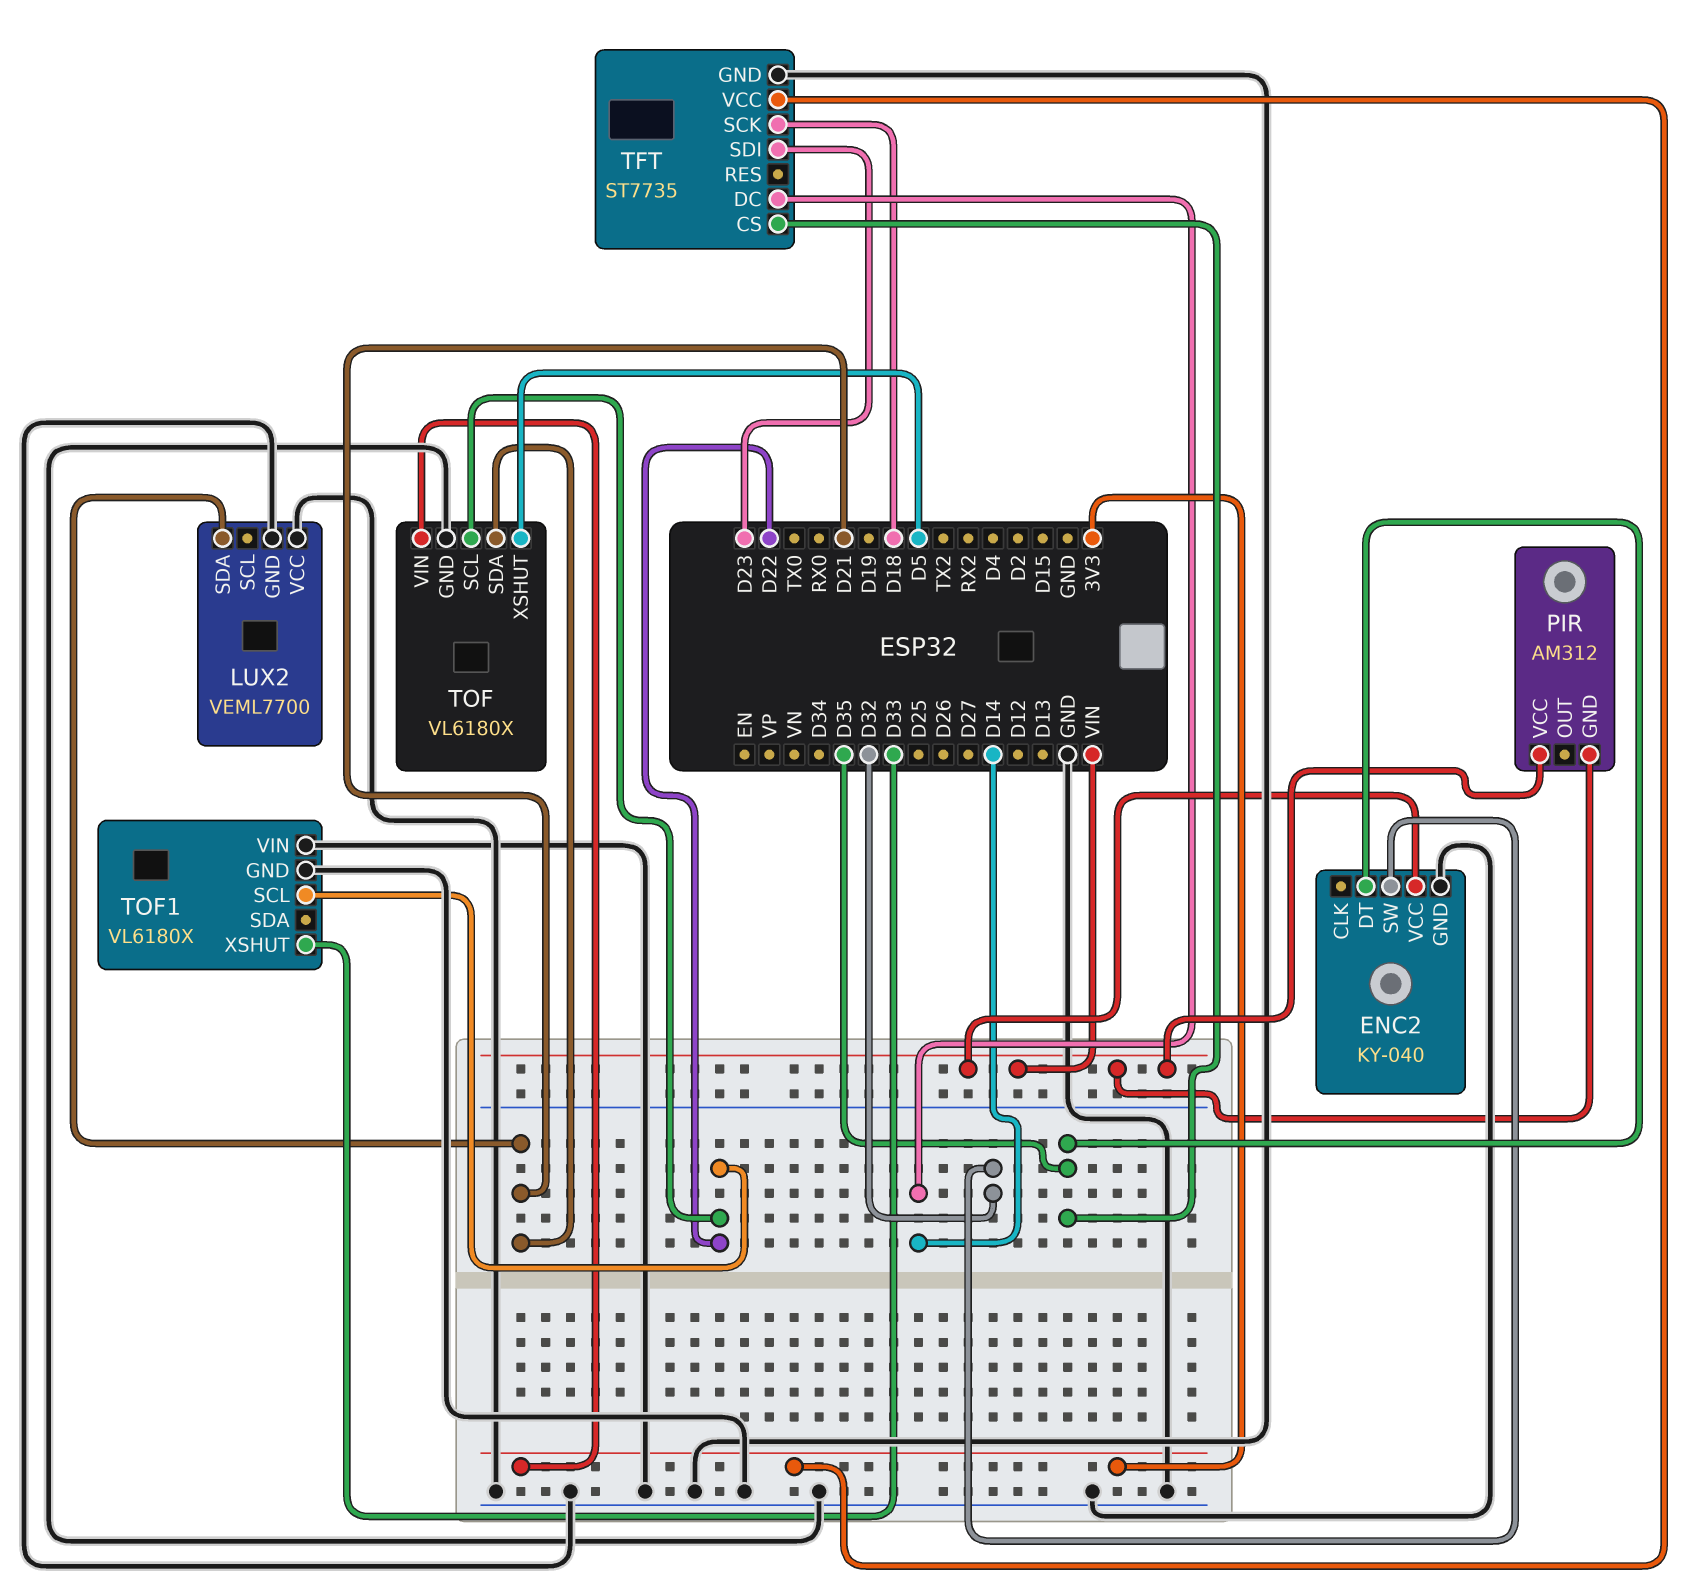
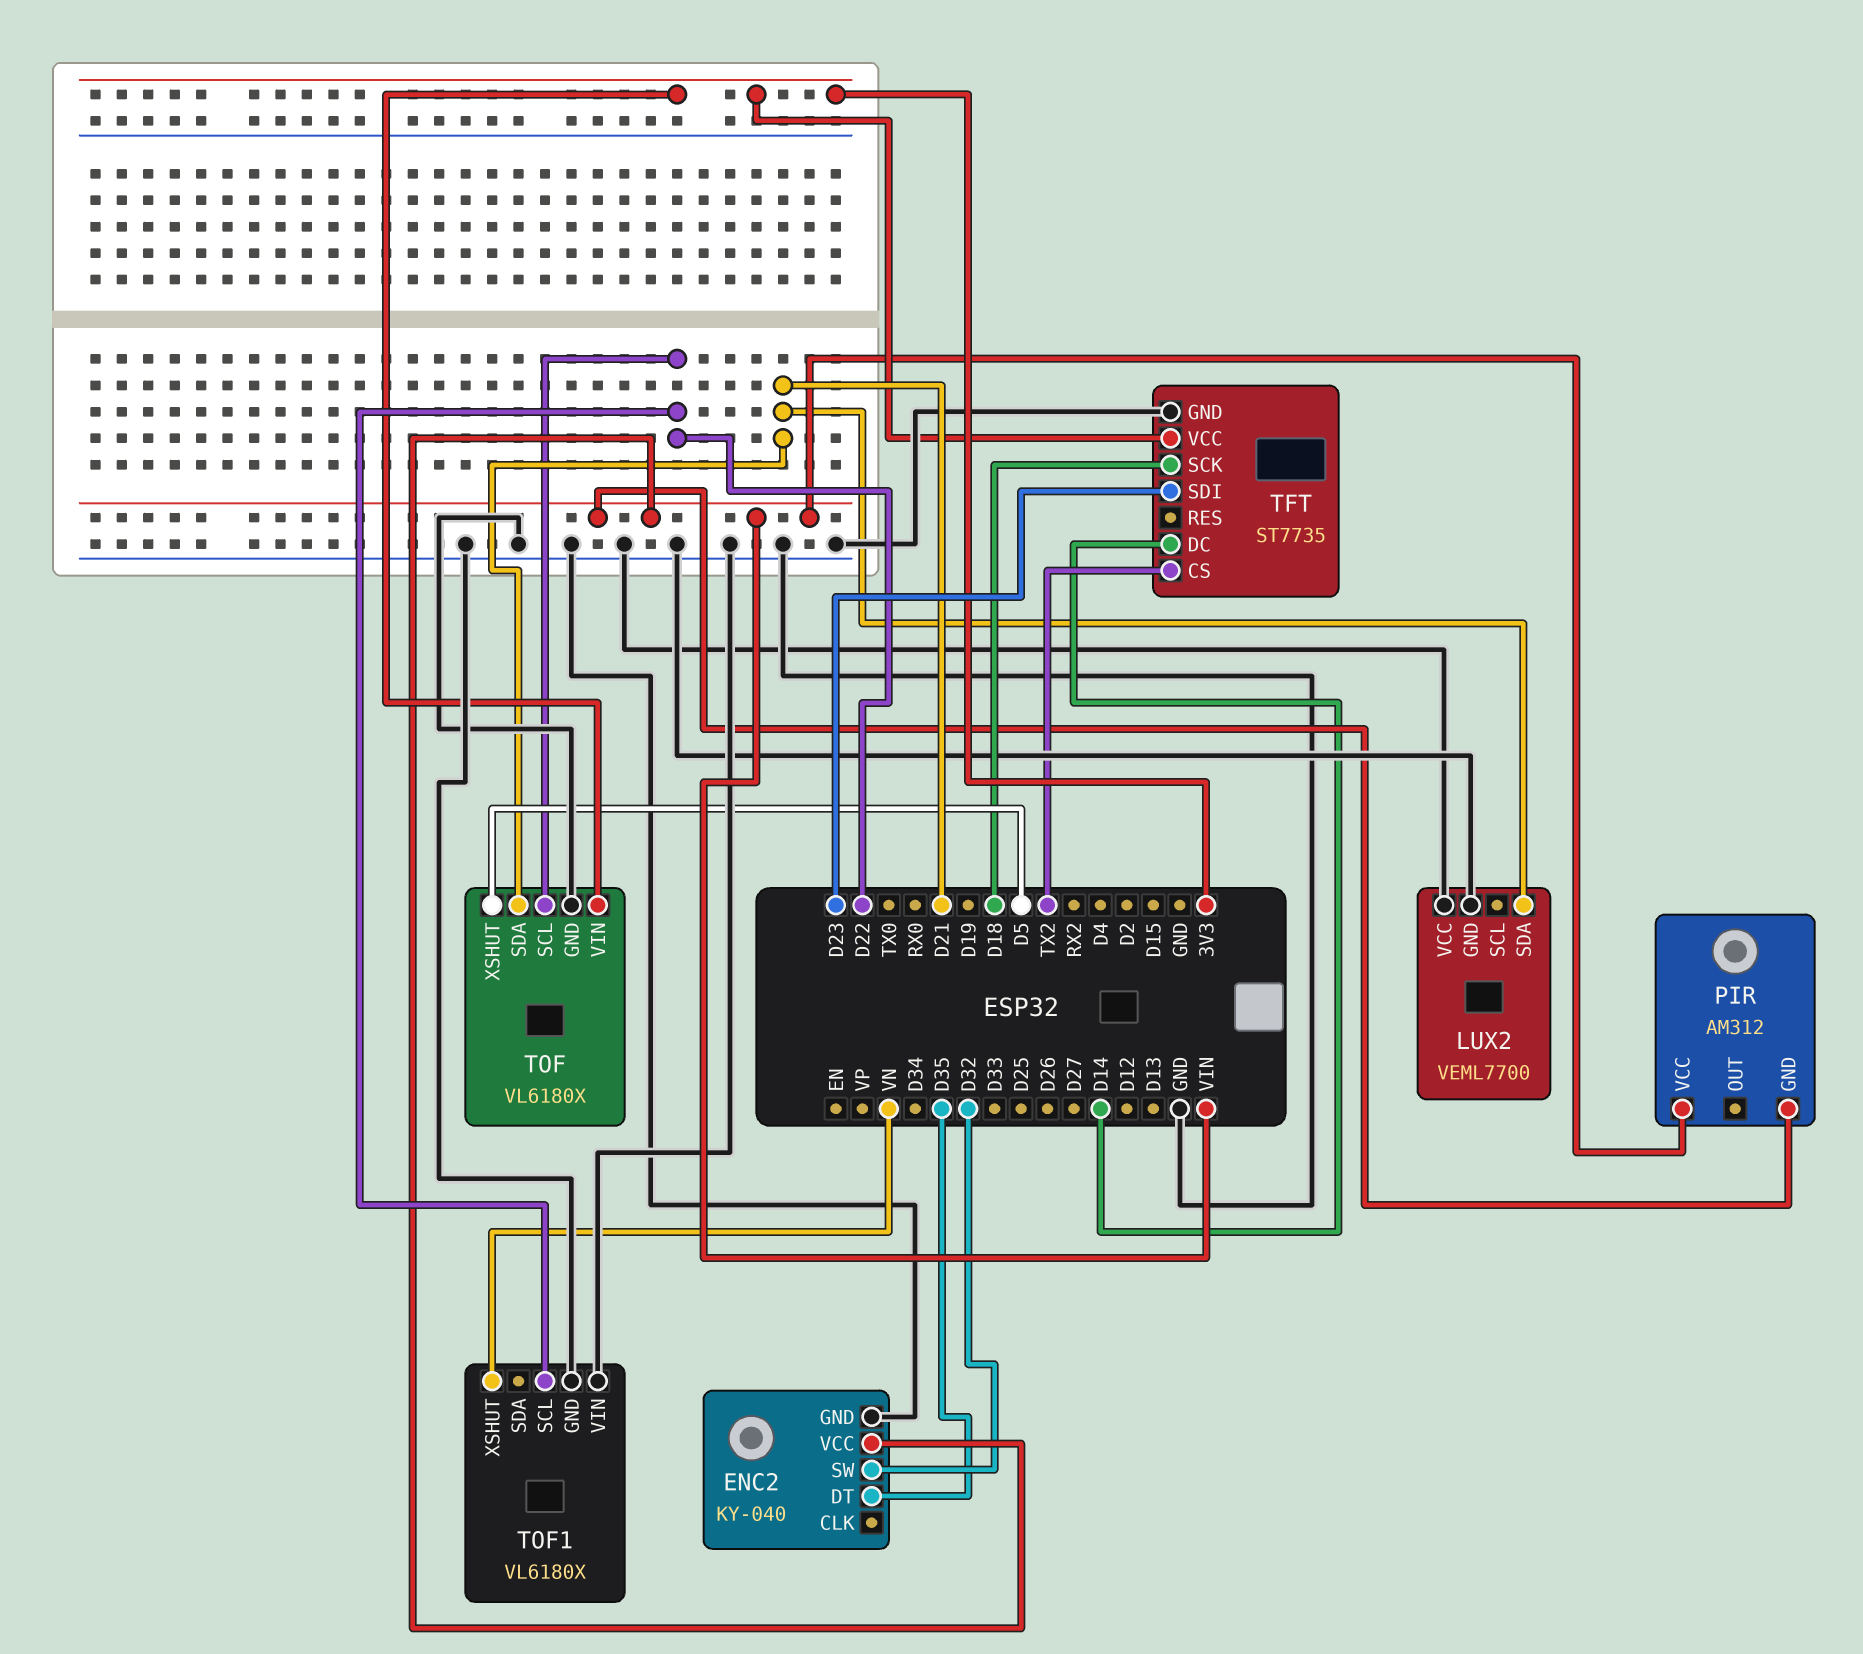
TFT pin CS: D35 -> TX2
TOF1 pin XSHUT: D33 -> VN

